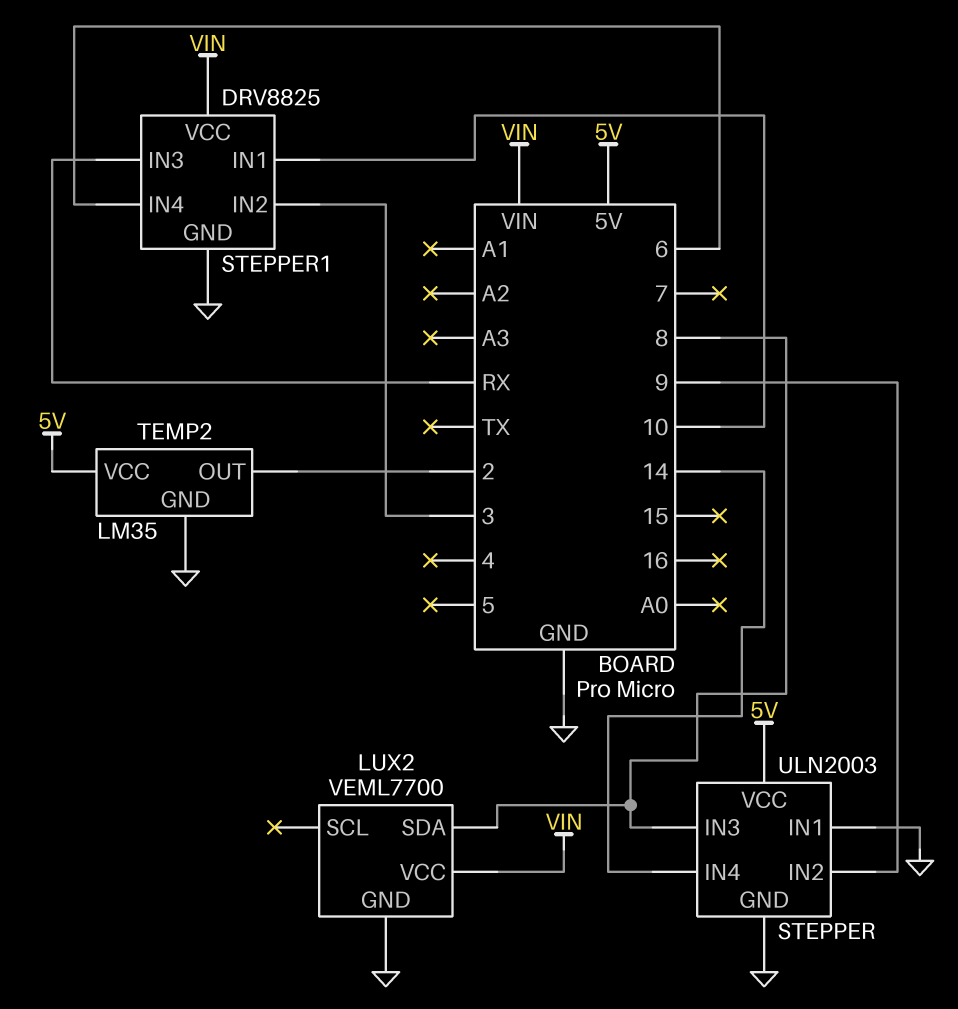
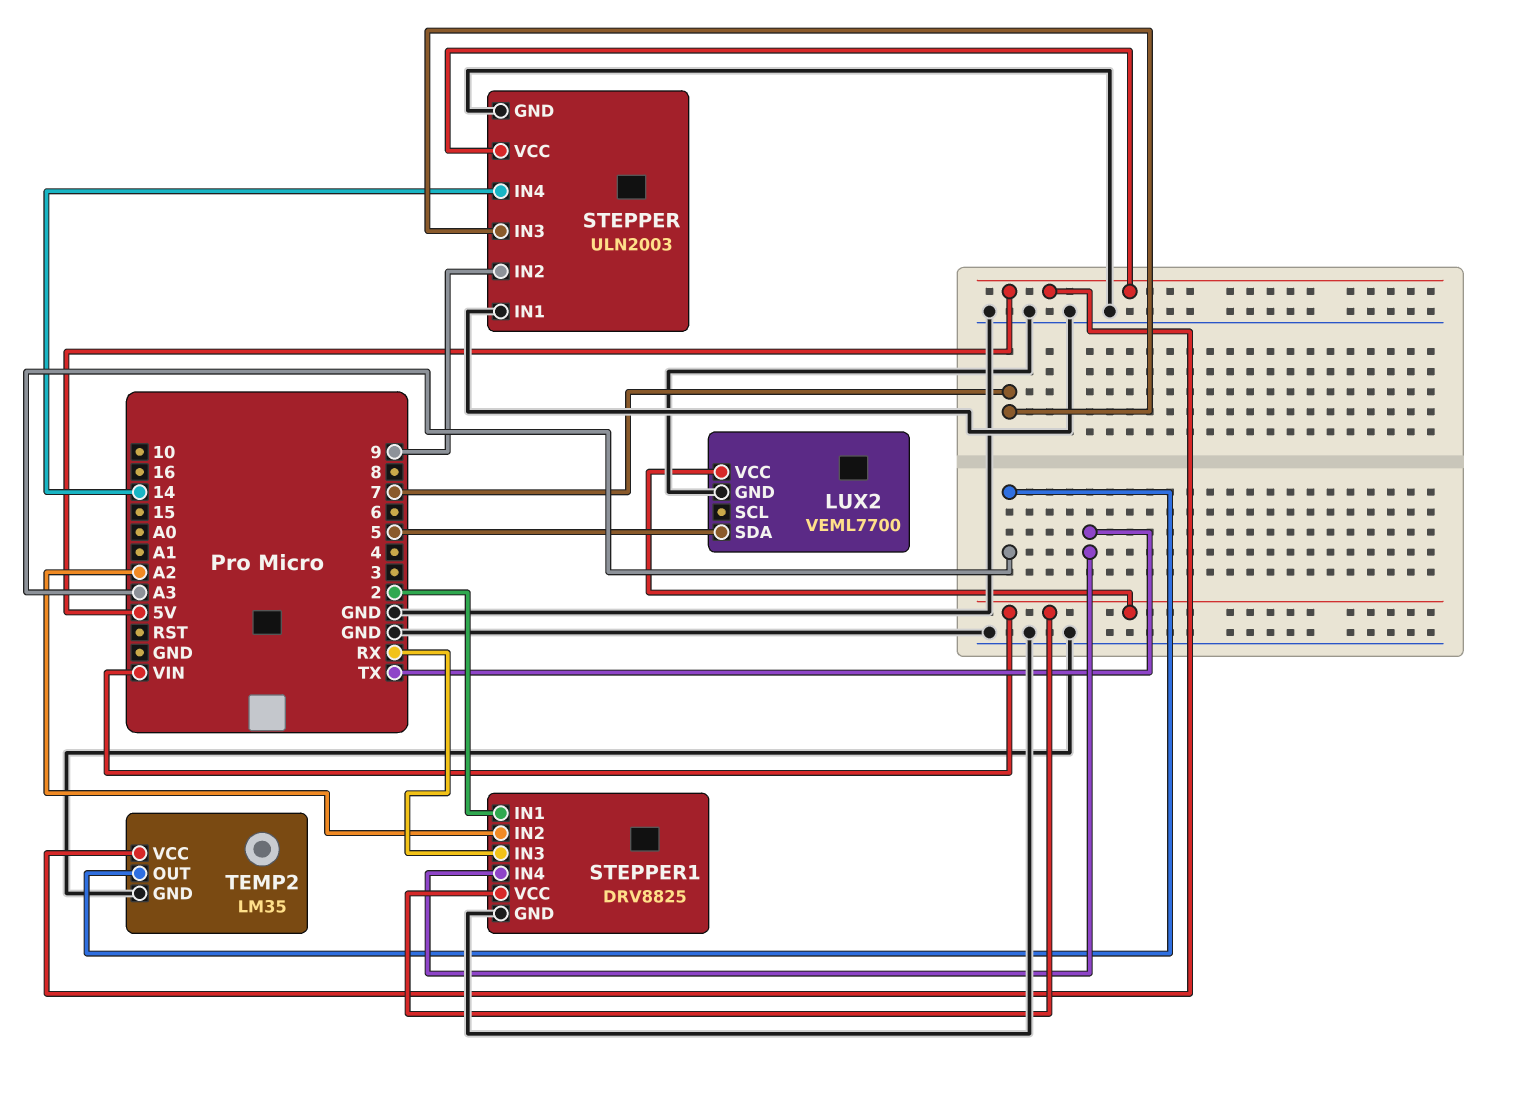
LUX2 pin SDA: 8 -> 5
STEPPER pin IN3: 8 -> 7
STEPPER1 pin IN1: 10 -> 2
STEPPER1 pin IN2: 3 -> A2
STEPPER1 pin IN4: 6 -> TX
TEMP2 pin OUT: 2 -> A3

